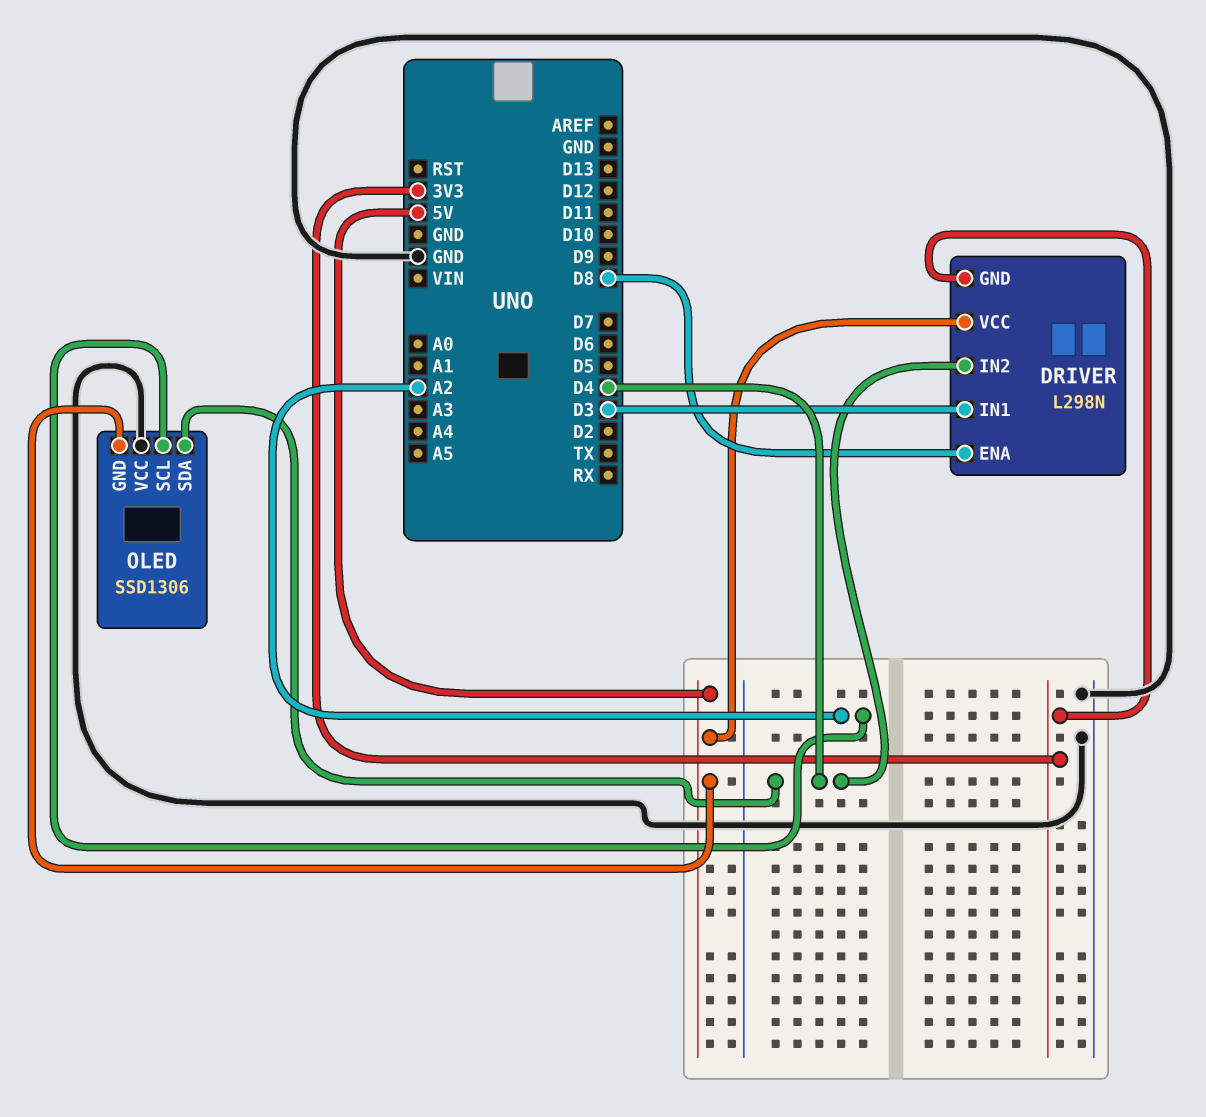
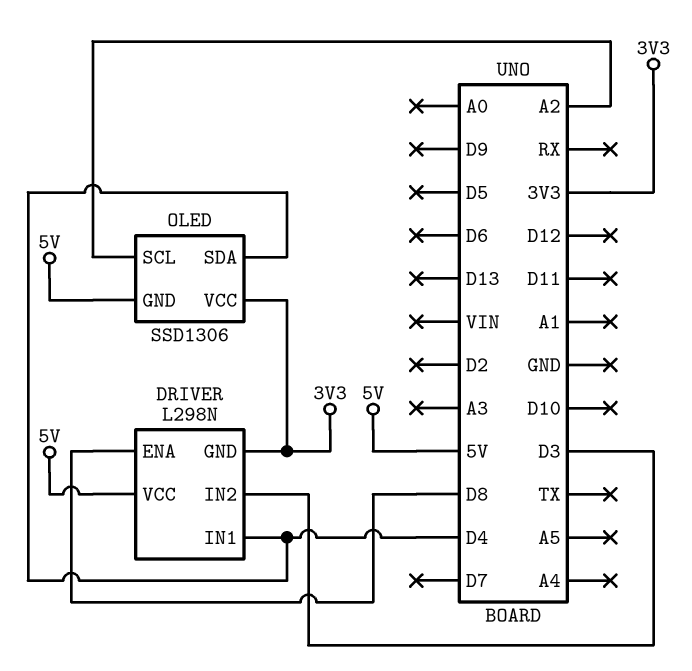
DRIVER pin IN1: D3 -> D4
DRIVER pin IN2: D4 -> D3
OLED pin VCC: GND -> 3V3

